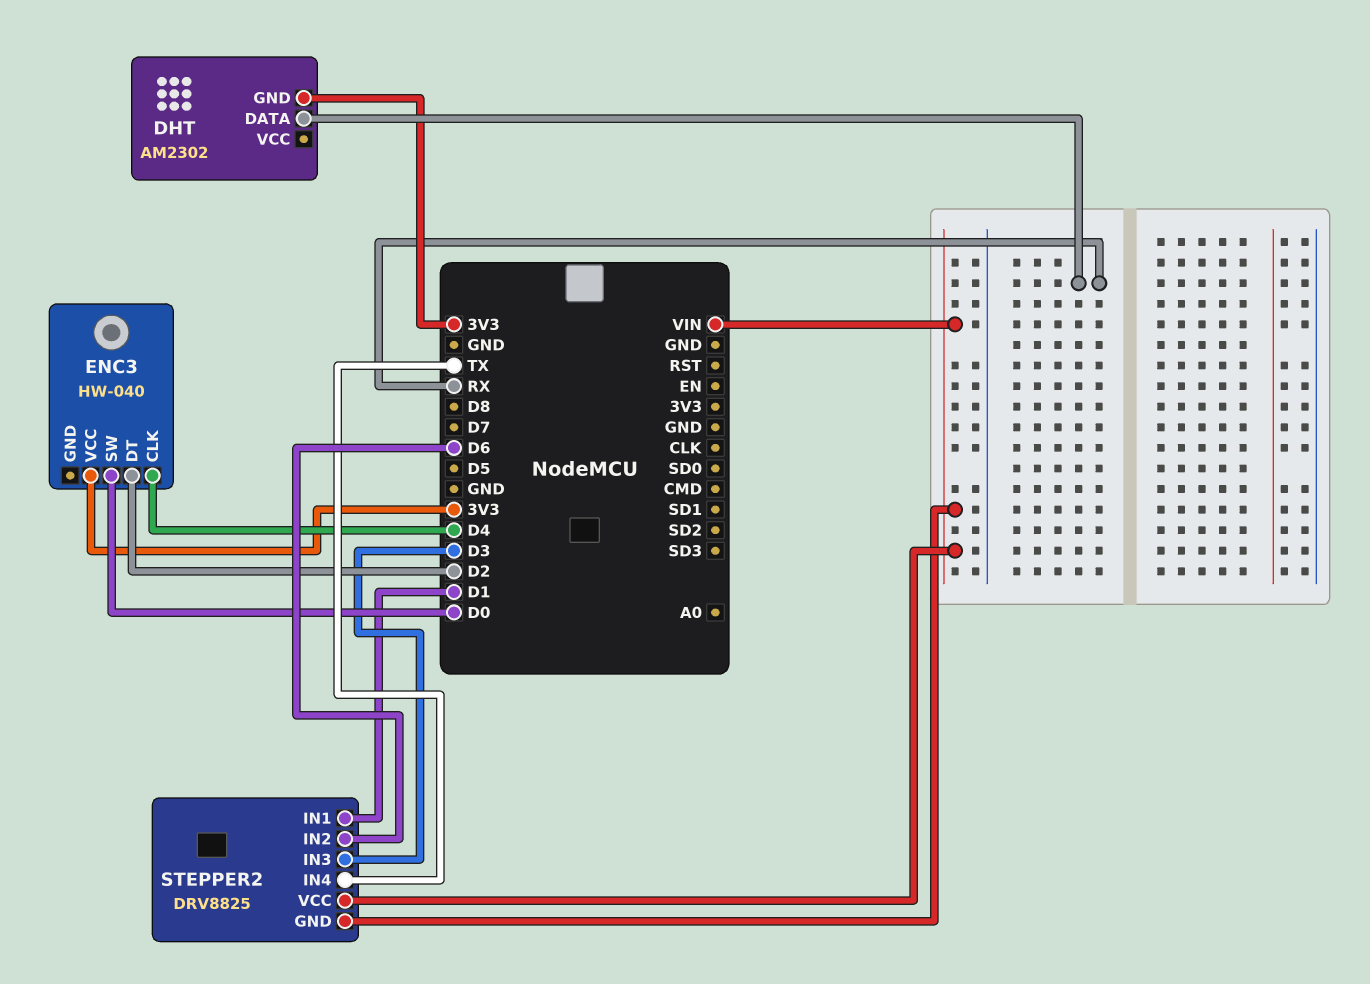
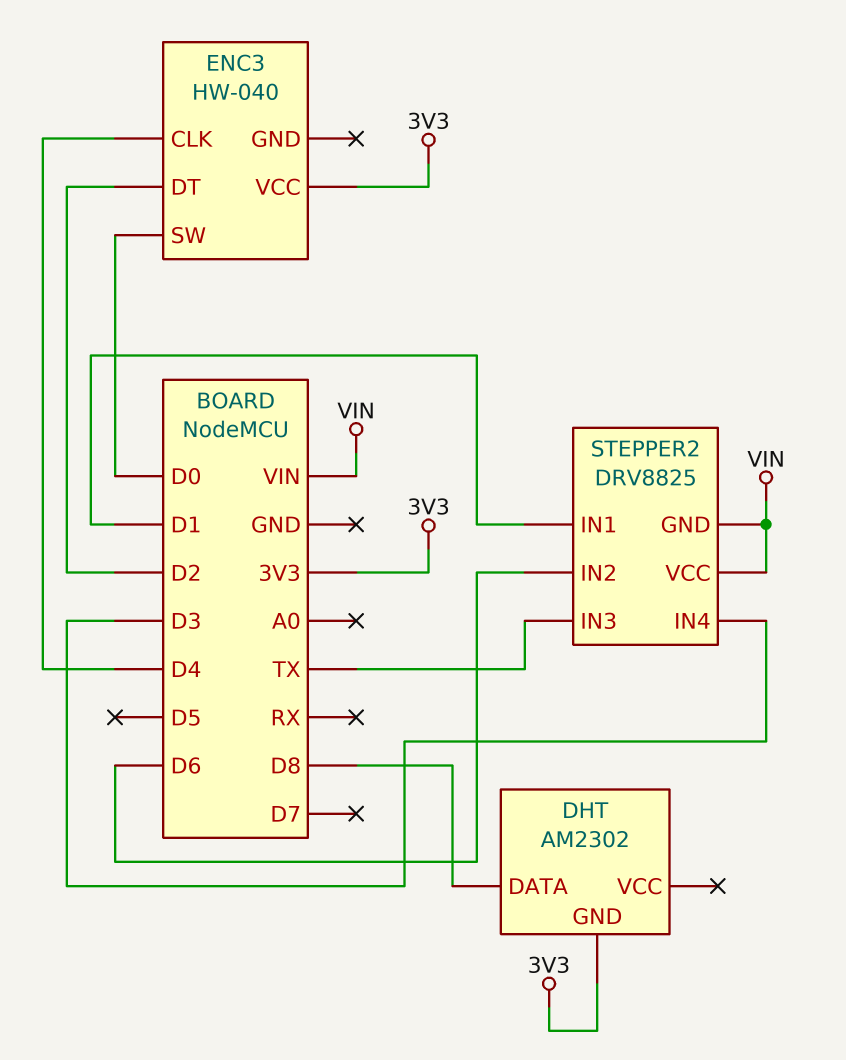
DHT pin DATA: RX -> D8
STEPPER2 pin IN3: D3 -> TX
STEPPER2 pin IN4: TX -> D3

